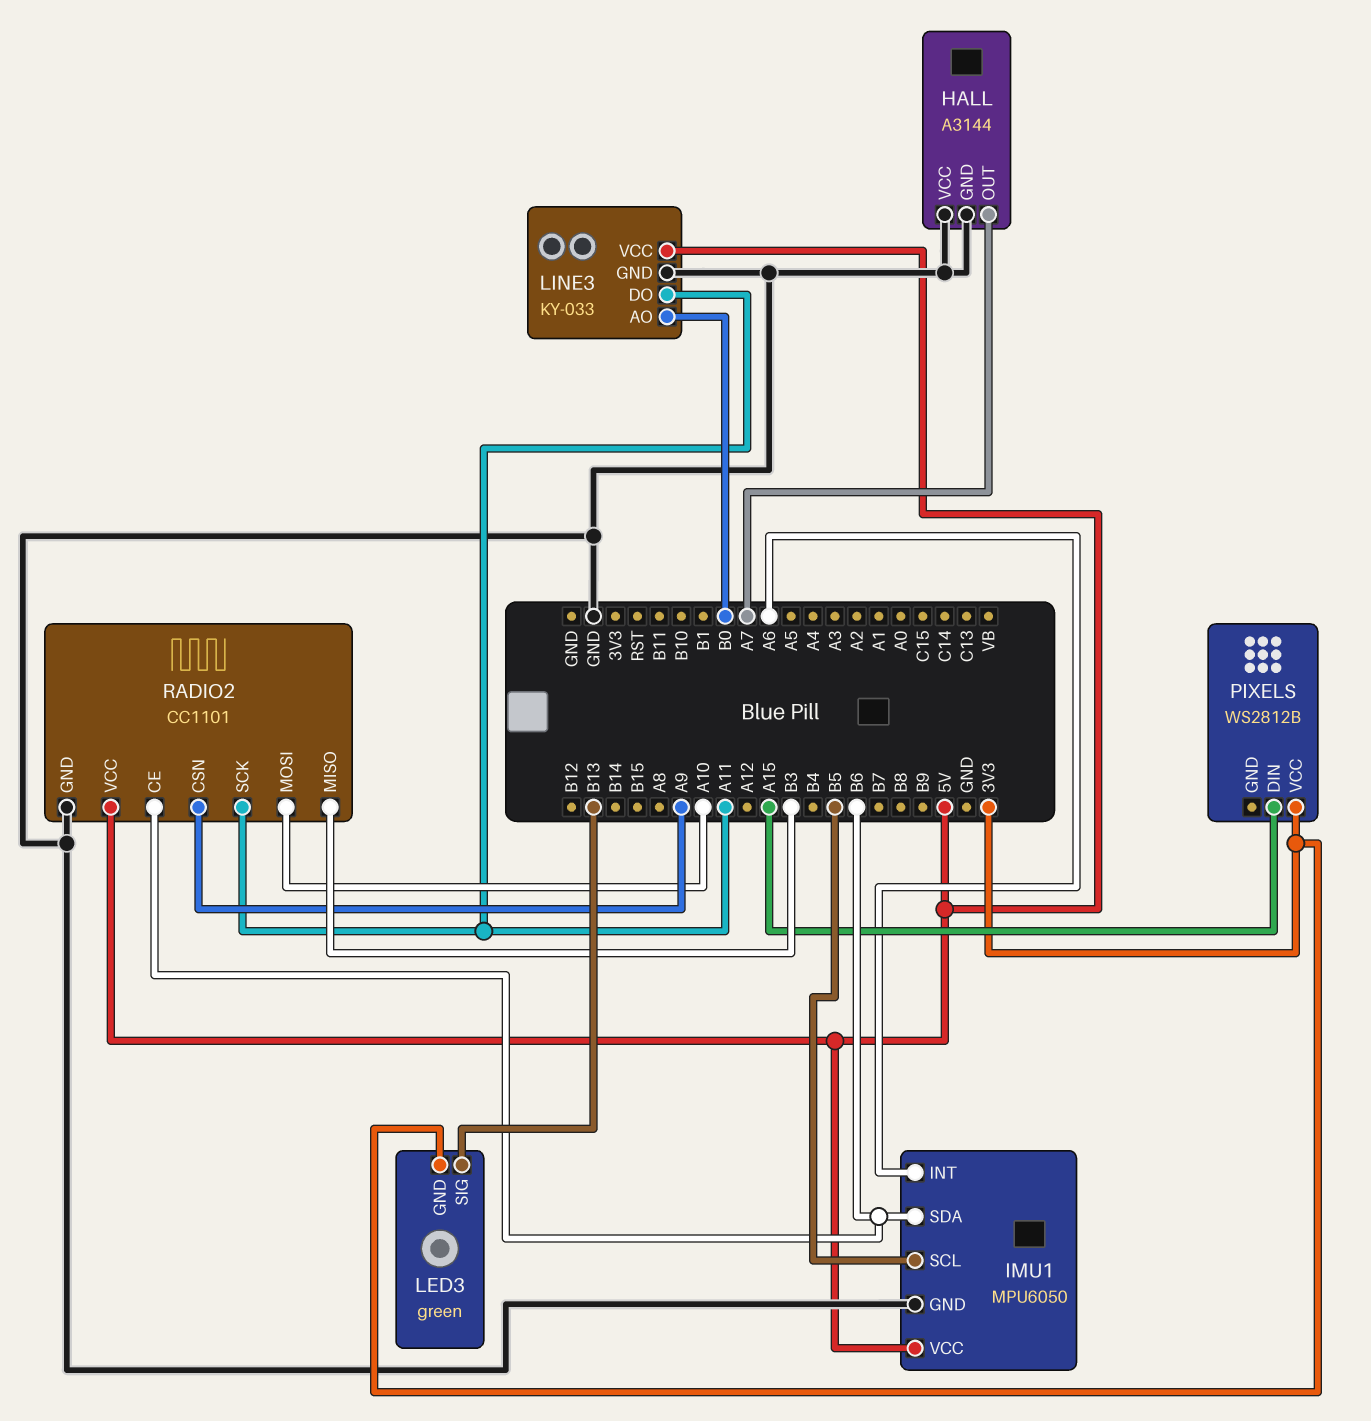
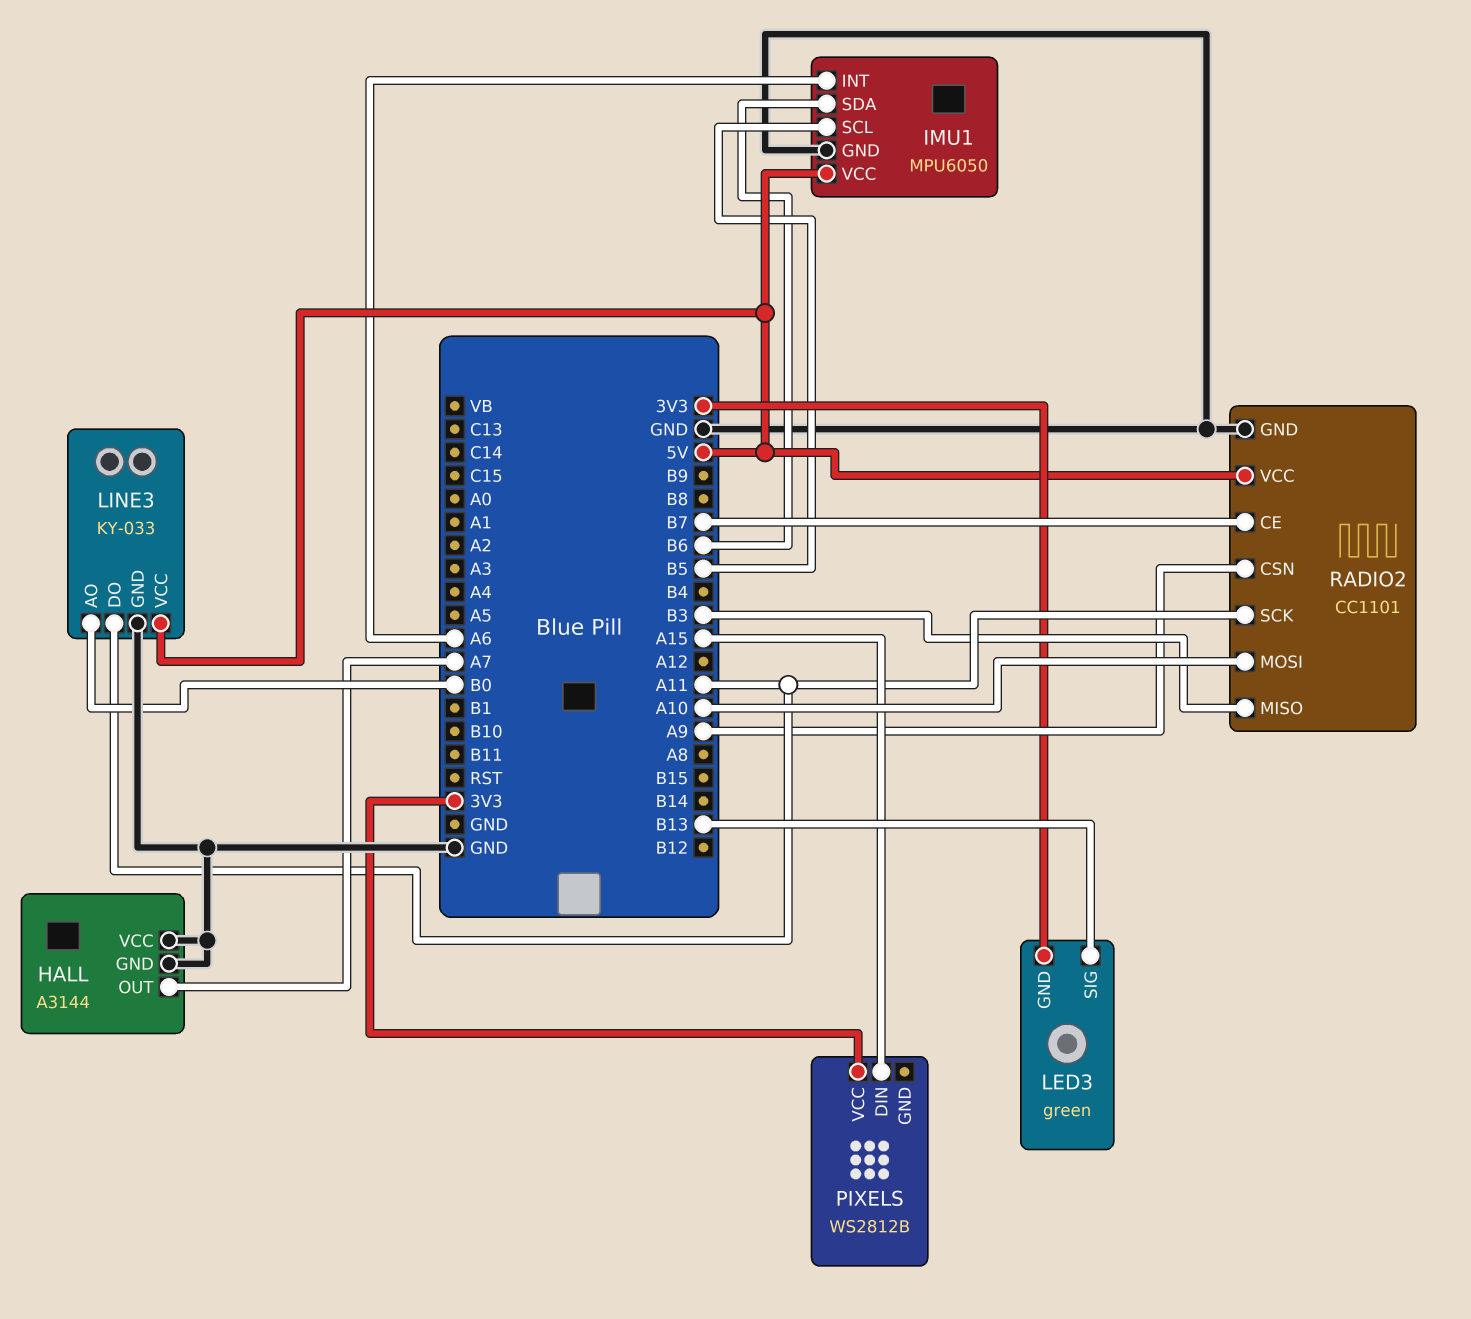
RADIO2 pin CE: B6 -> B7

